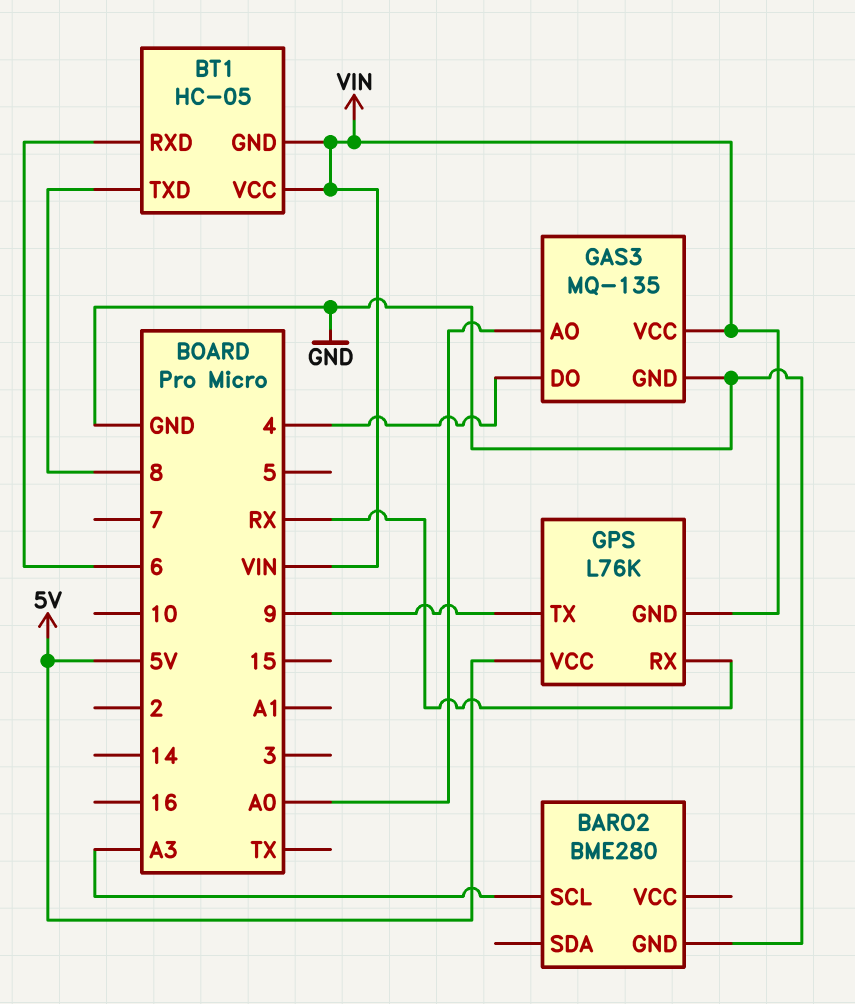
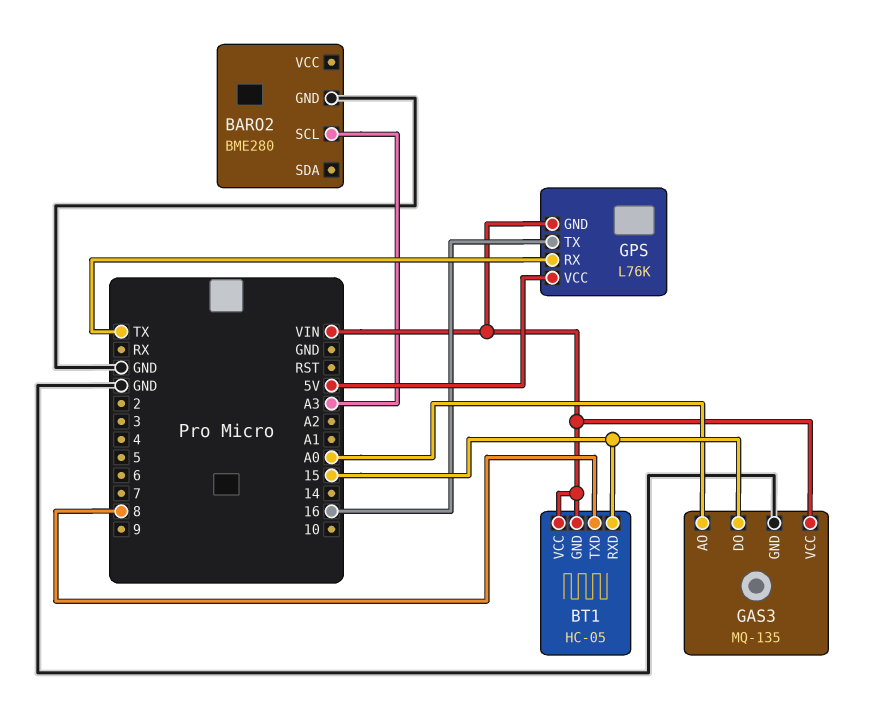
BT1 pin RXD: 6 -> 15
GAS3 pin DO: 4 -> 15
GPS pin RX: RX -> TX
GPS pin TX: 9 -> 16

